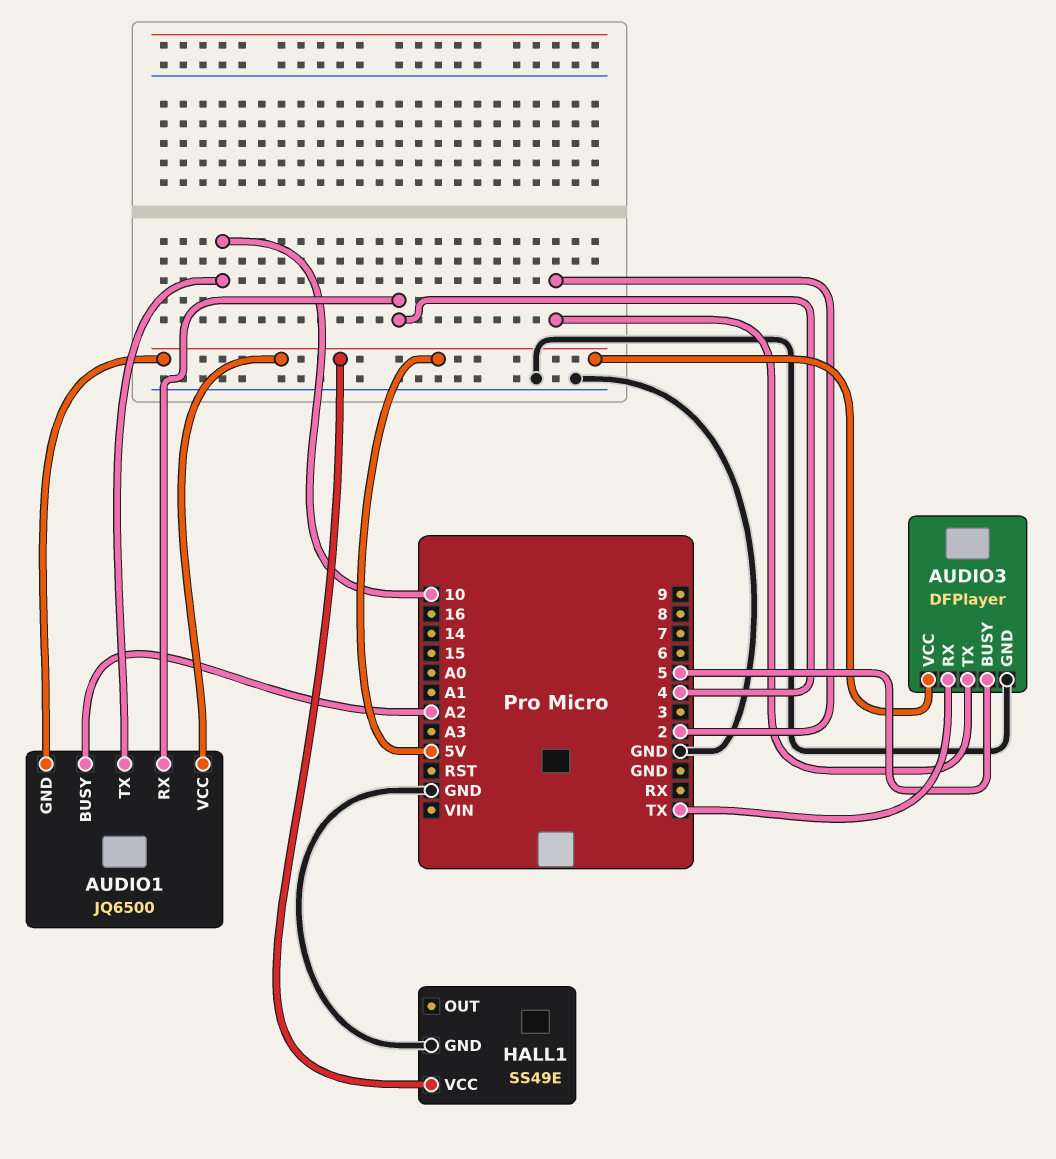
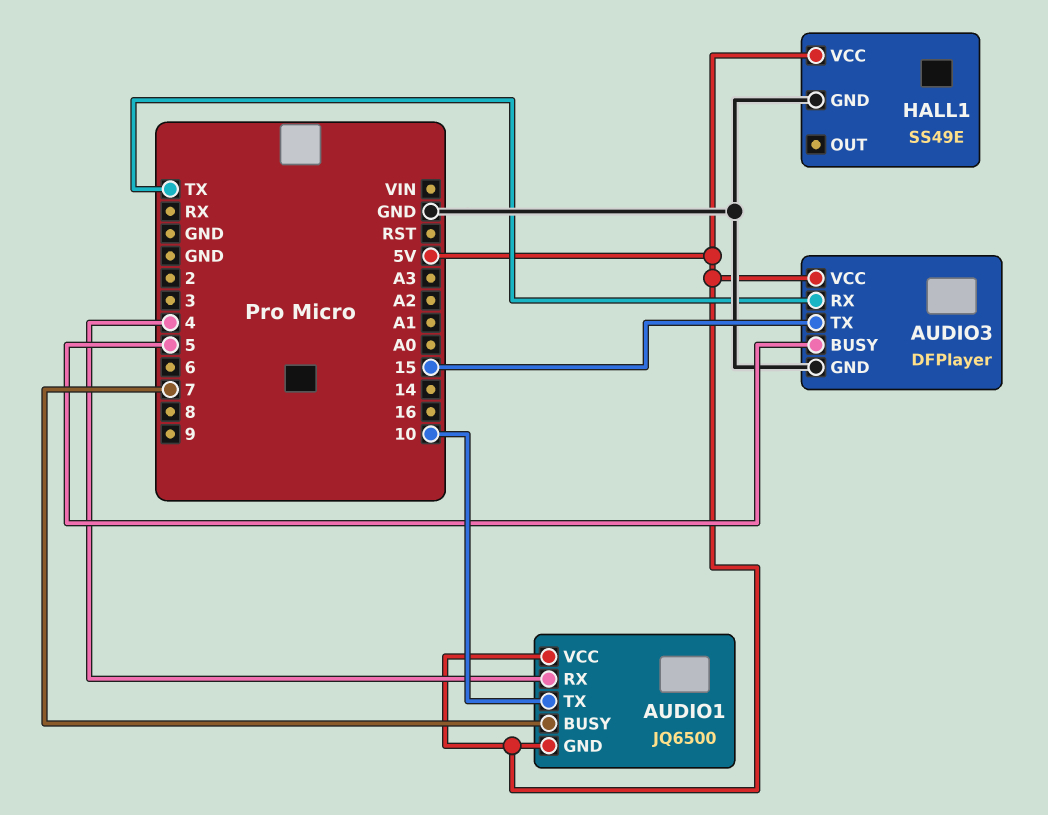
AUDIO1 pin BUSY: A2 -> 7
AUDIO3 pin TX: 2 -> 15

